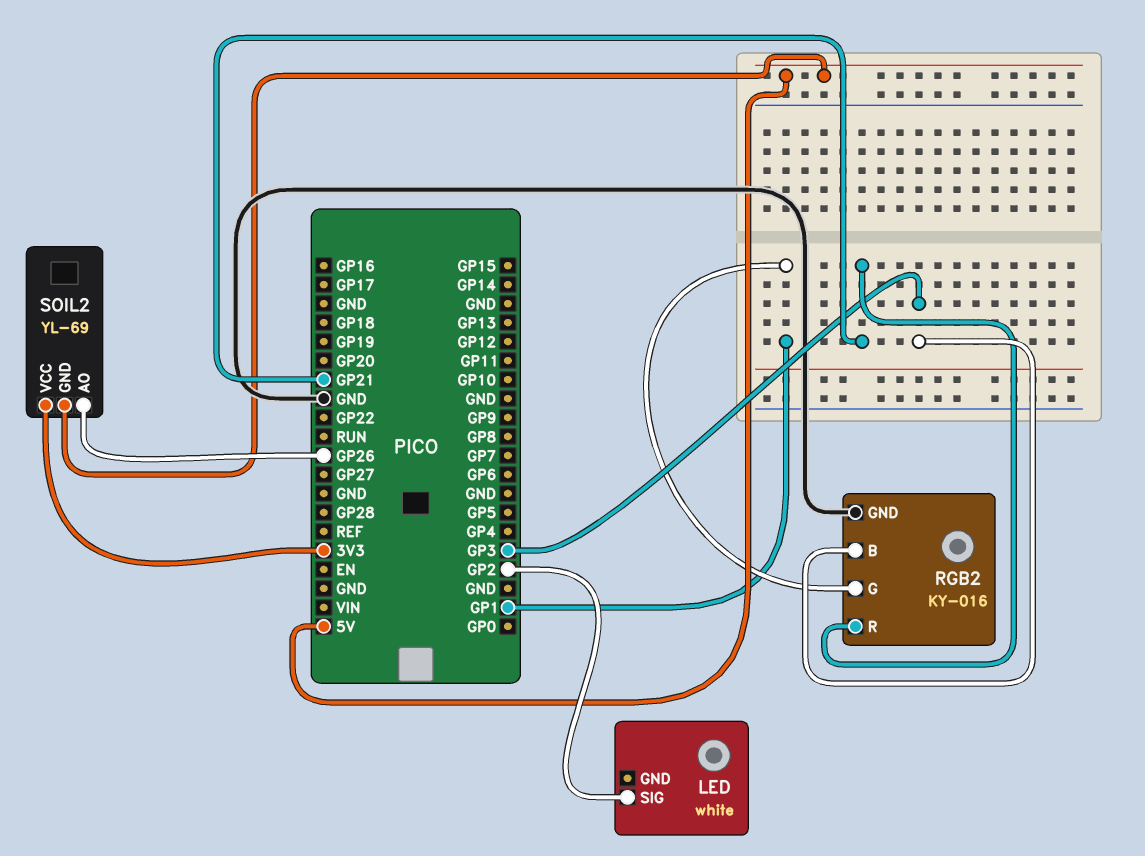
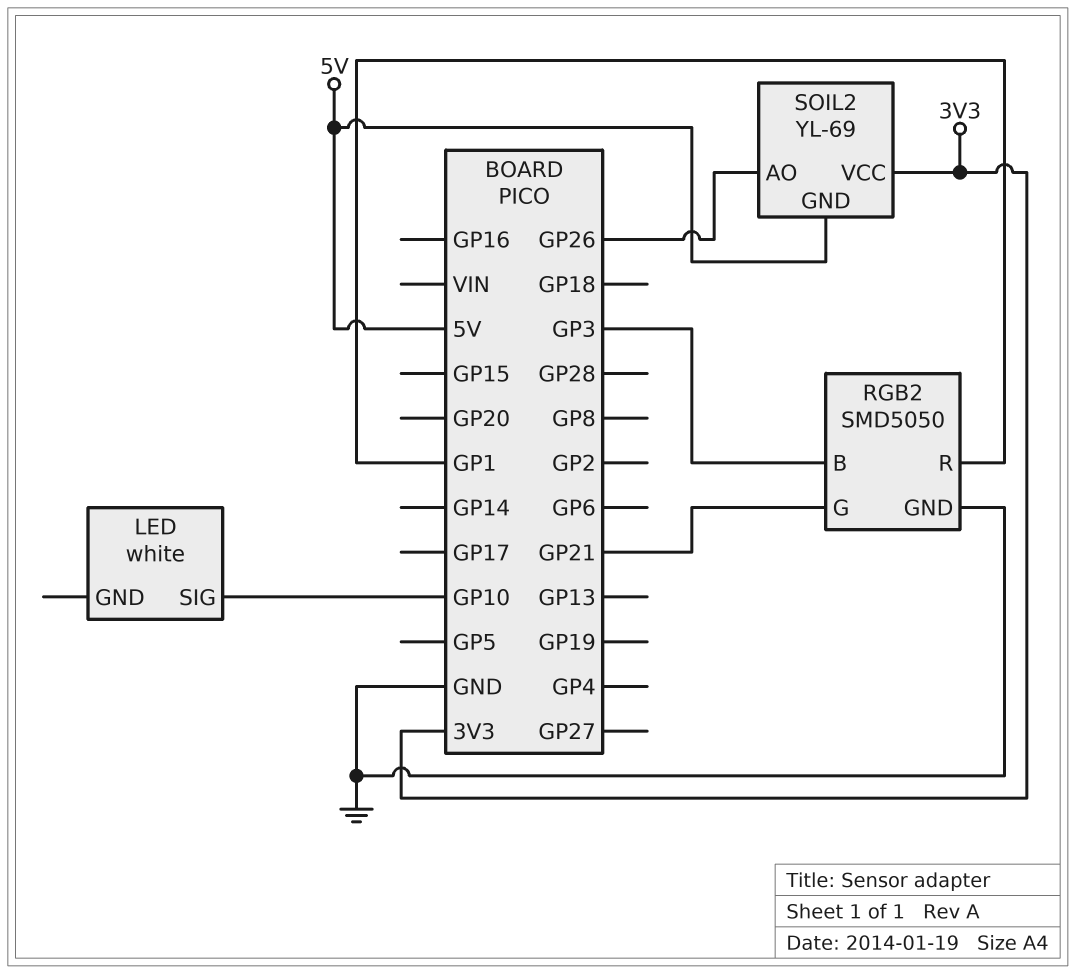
LED pin SIG: GP2 -> GP10
RGB2: KY-016 -> SMD5050
RGB2 pin G: GP1 -> GP21
RGB2 pin R: GP21 -> GP1

